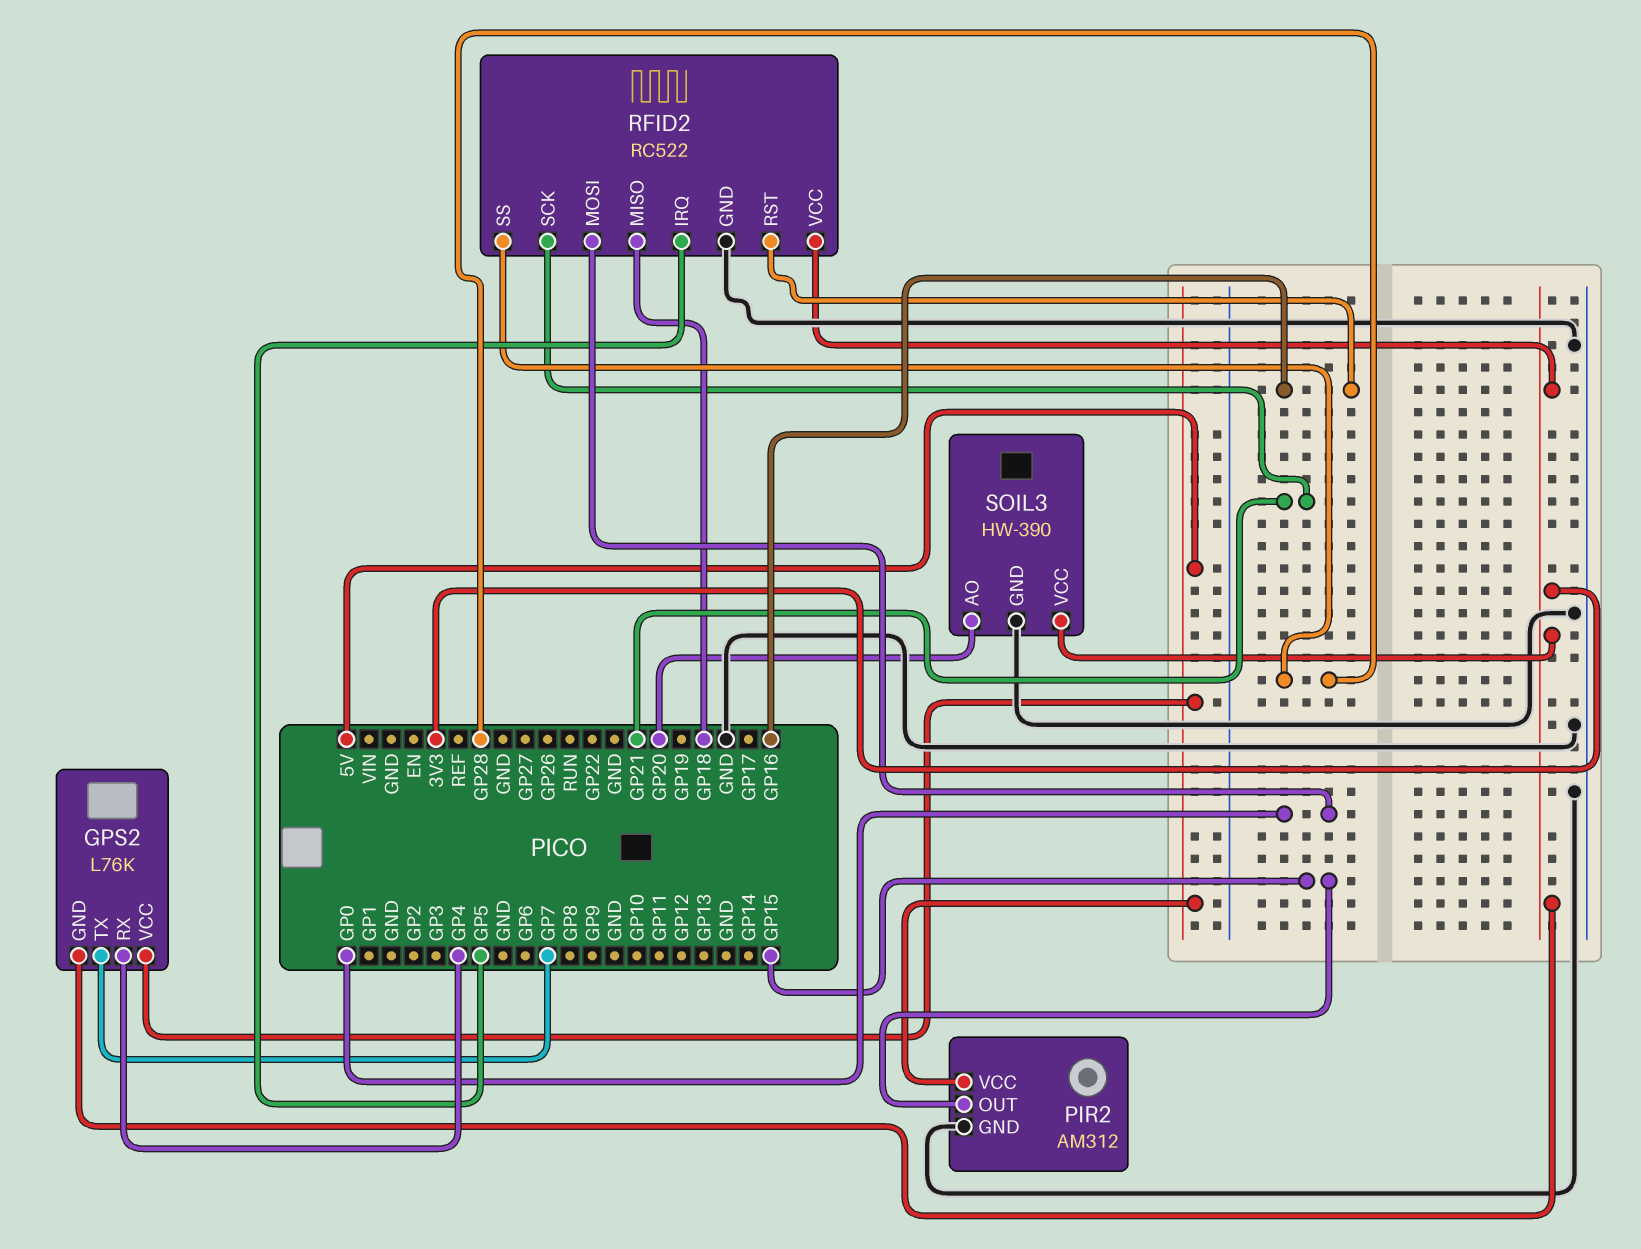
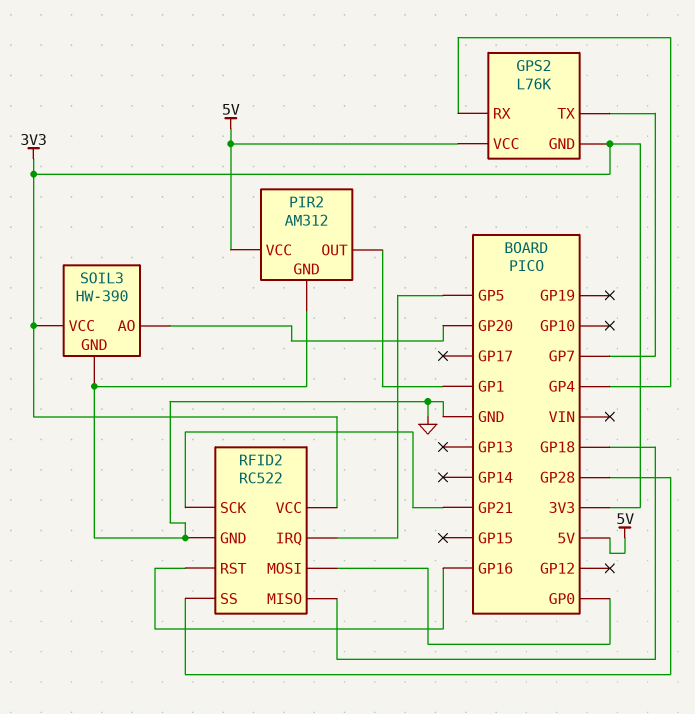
PIR2 pin OUT: GP15 -> GP1

